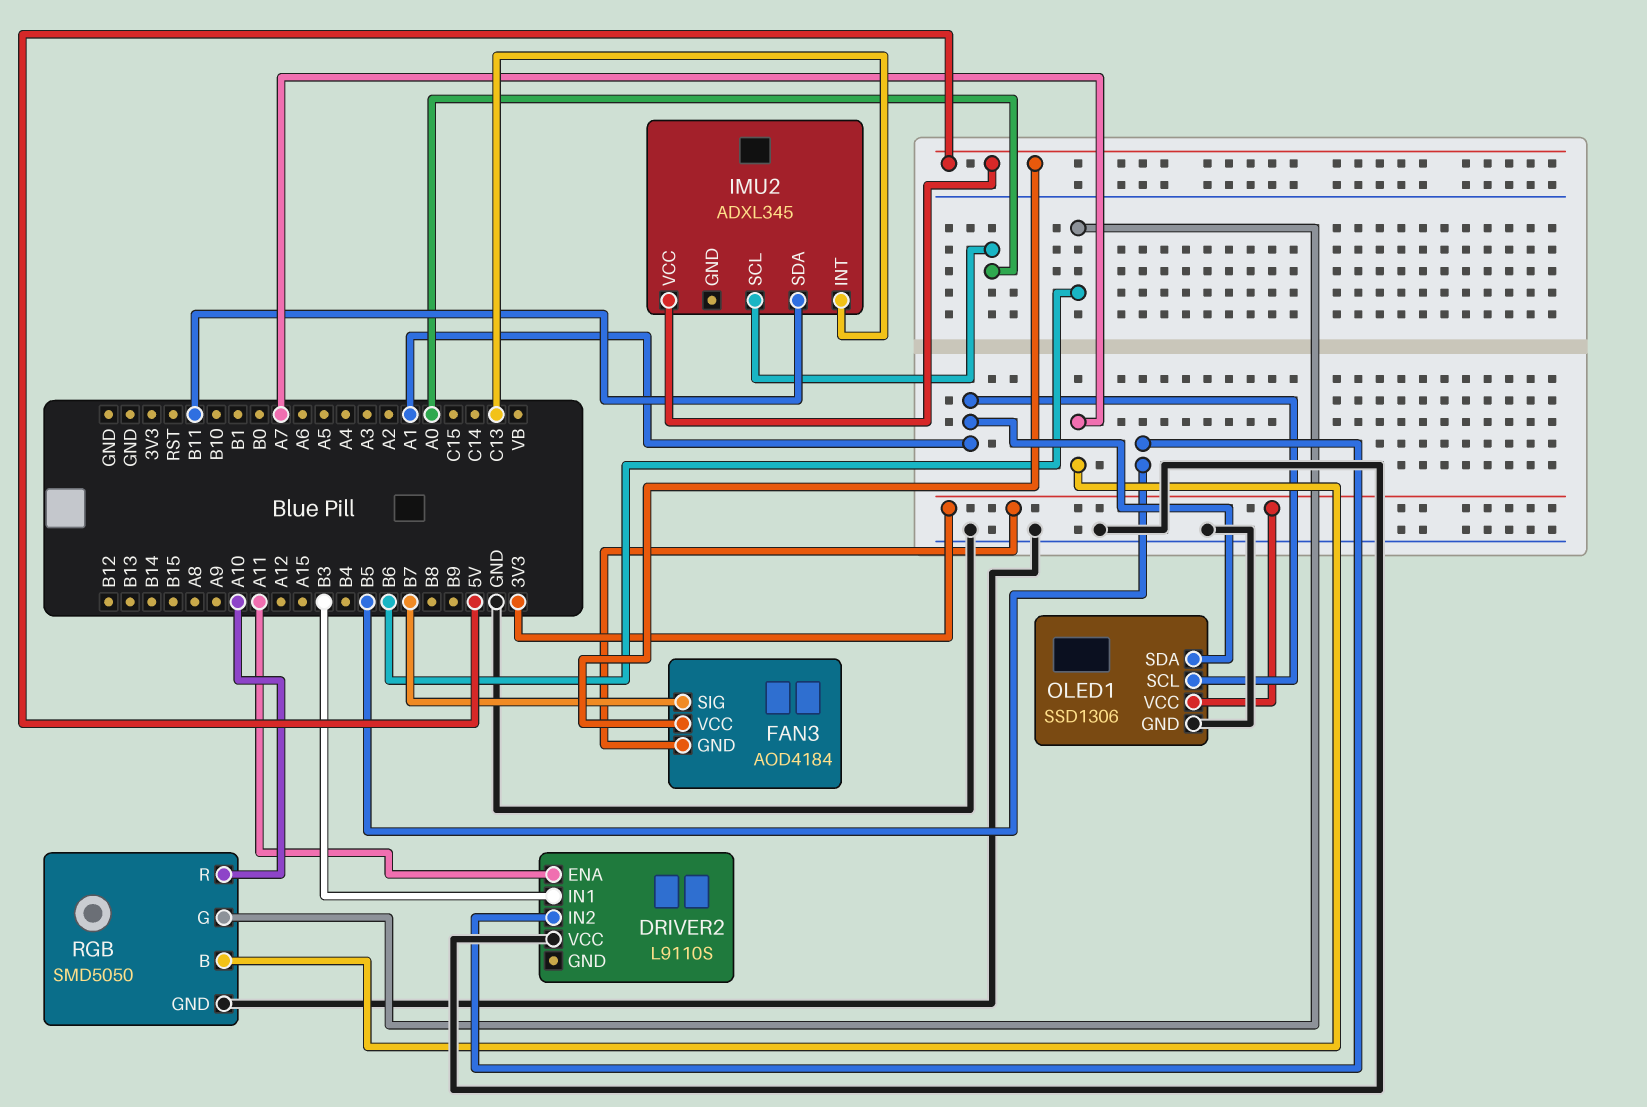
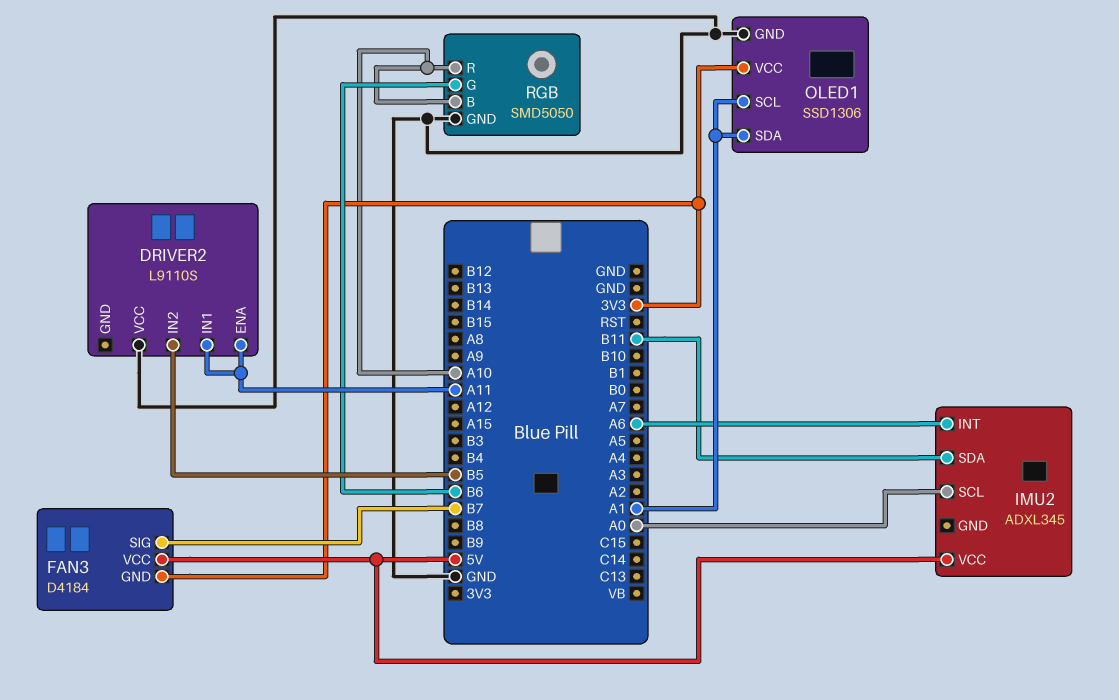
DRIVER2 pin IN1: B3 -> A11
FAN3: AOD4184 -> D4184
IMU2 pin INT: C13 -> A6
RGB pin B: A7 -> A10

